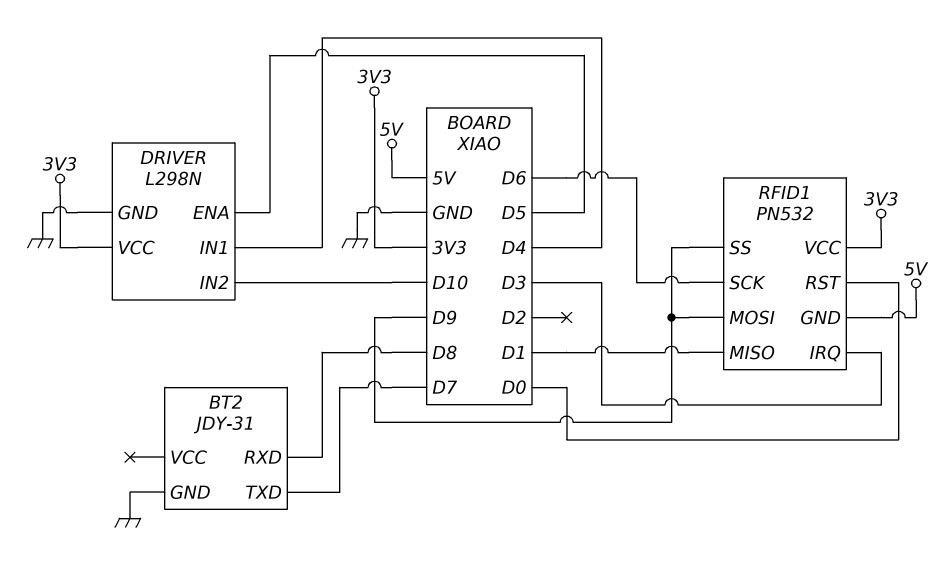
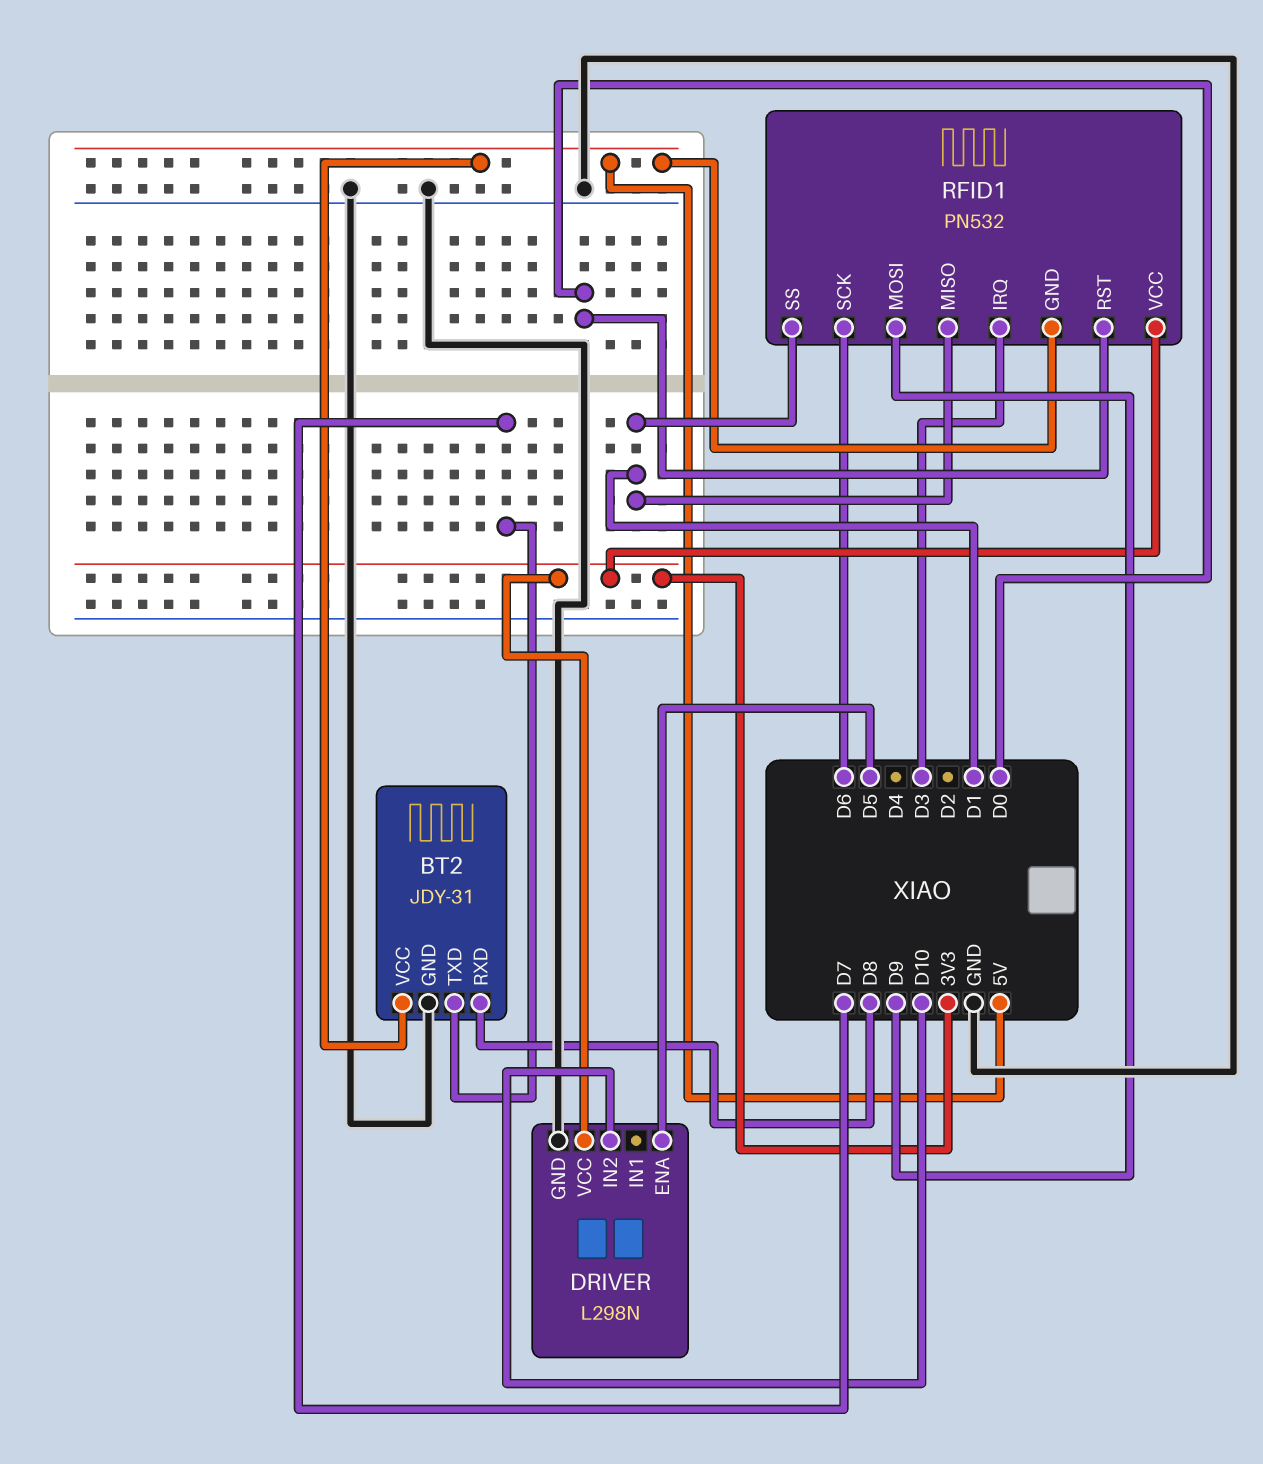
BT2 pin VCC: none -> 5V
DRIVER pin IN1: D4 -> none
RFID1 pin SS: D9 -> D1

